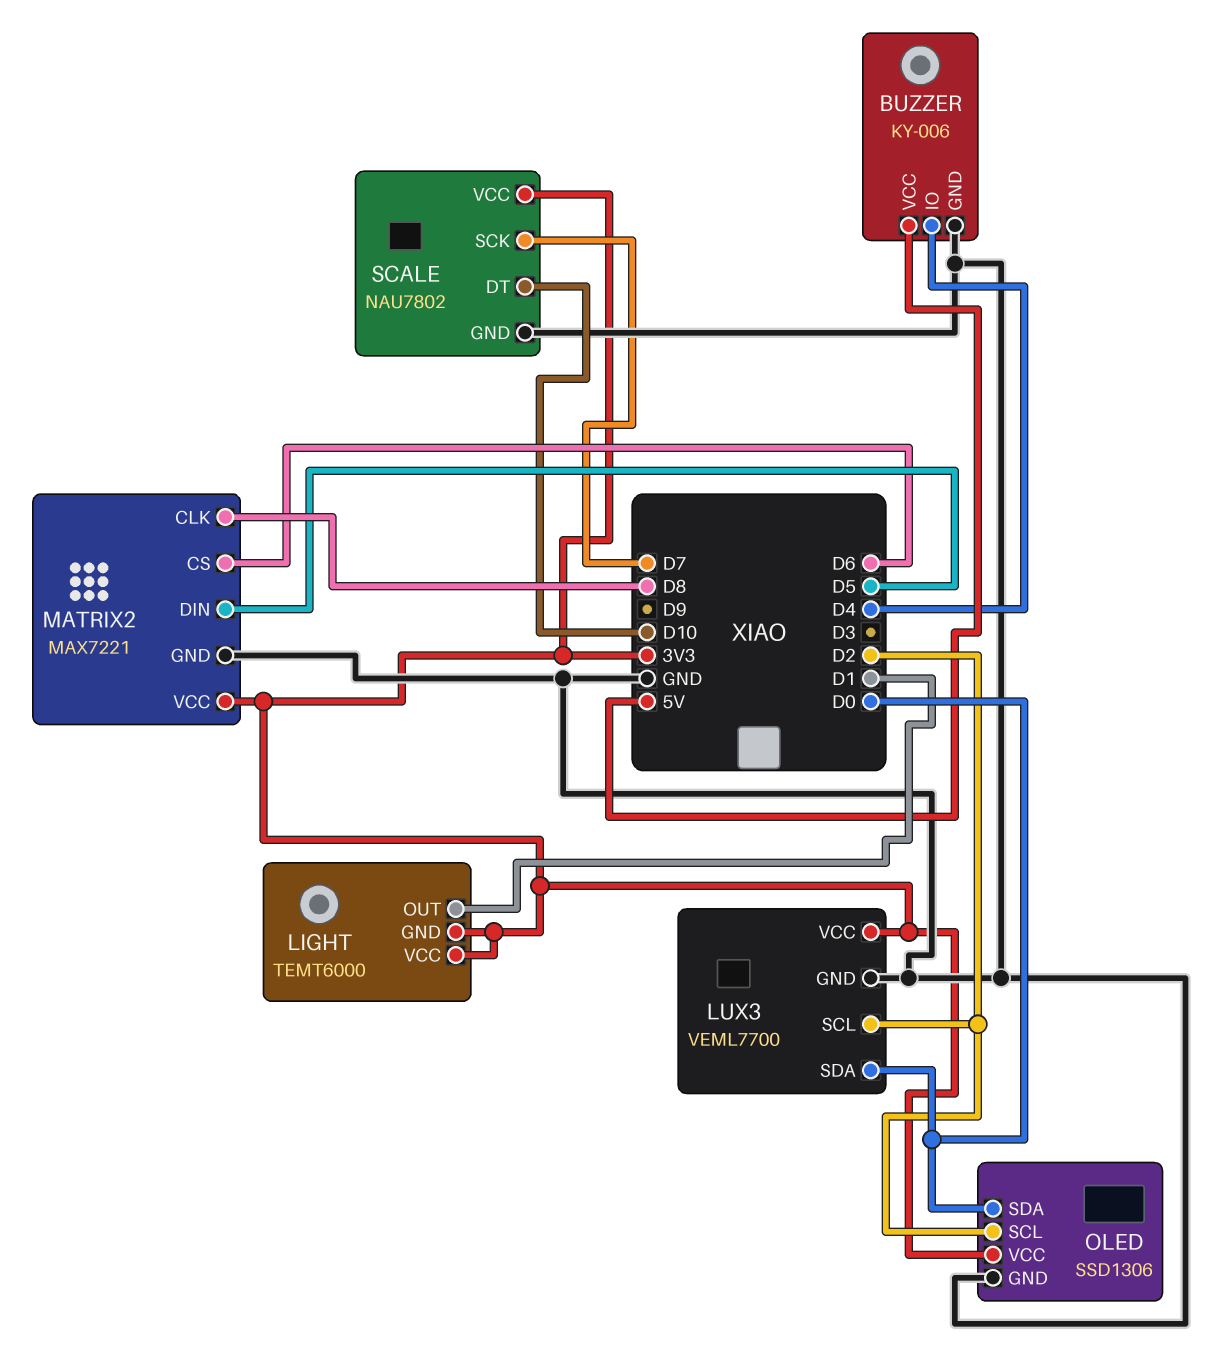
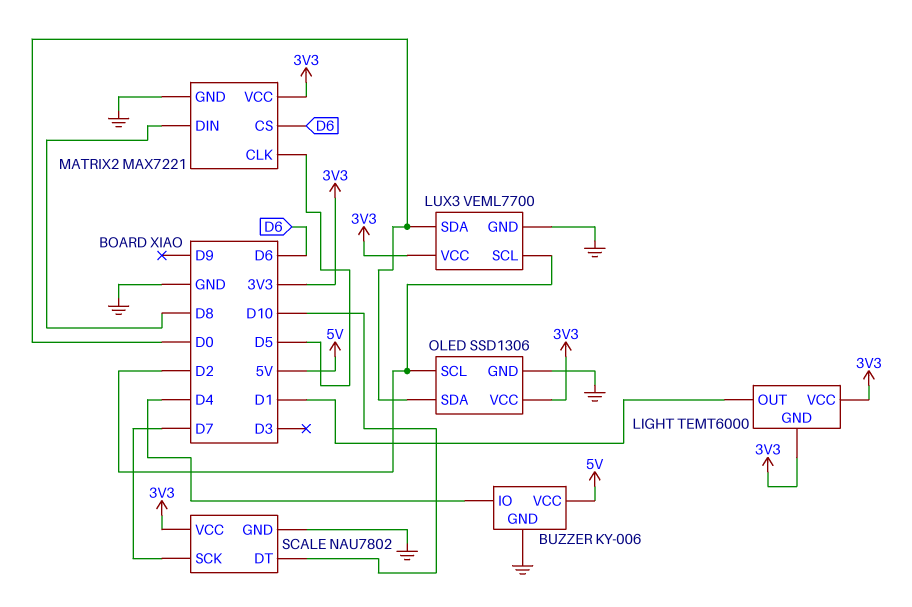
MATRIX2 pin CLK: D8 -> D5
MATRIX2 pin DIN: D5 -> D8

